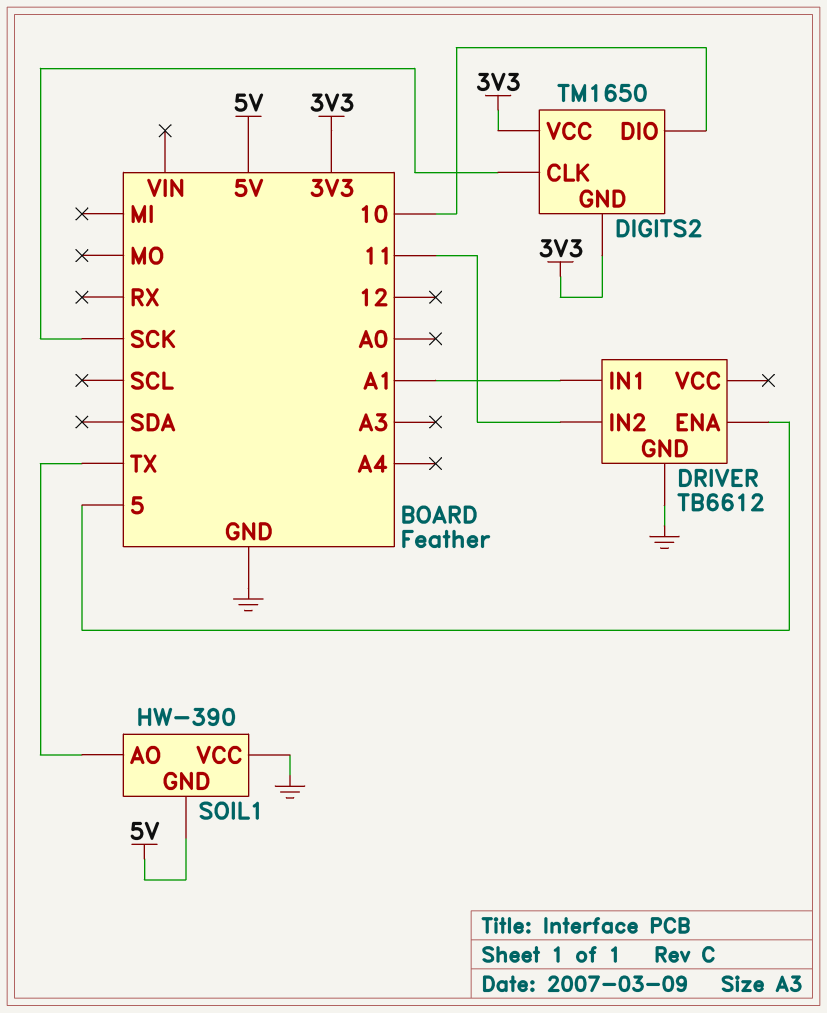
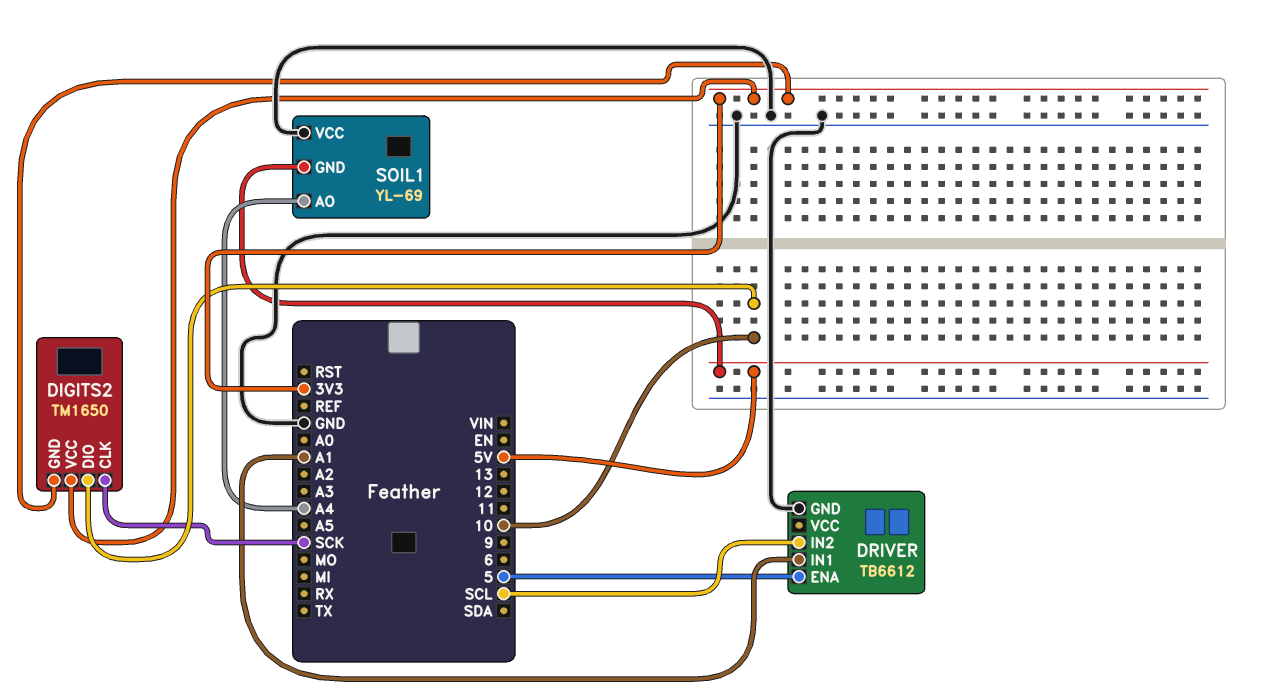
DRIVER pin IN2: 11 -> SCL
SOIL1: HW-390 -> YL-69
SOIL1 pin AO: TX -> A4

